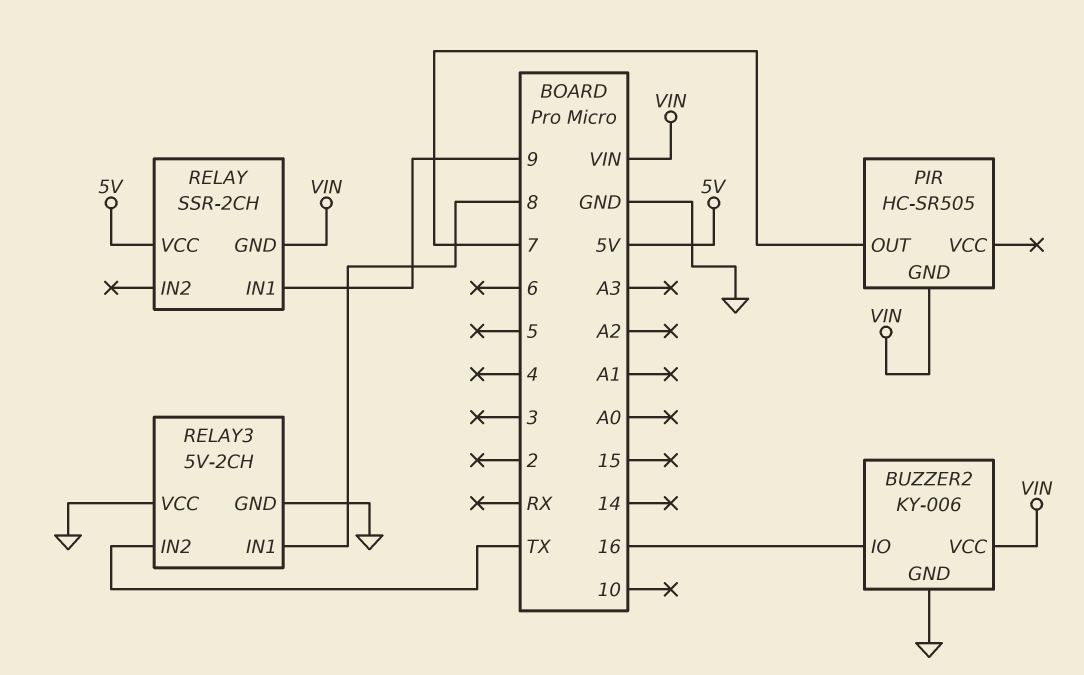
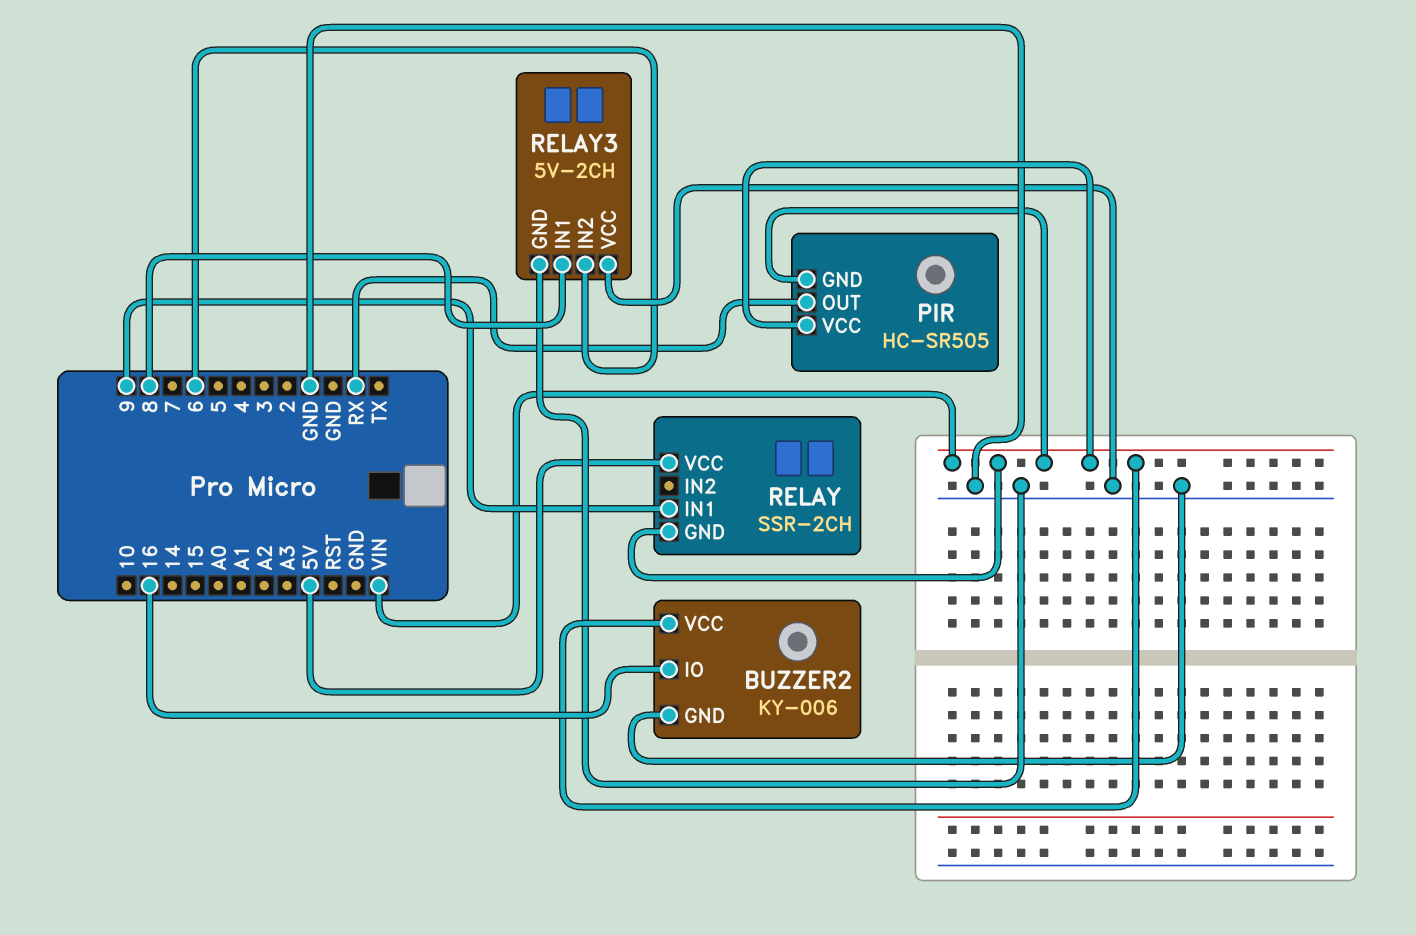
PIR pin OUT: 7 -> RX
PIR pin VCC: none -> VIN
RELAY3 pin IN2: TX -> 6

